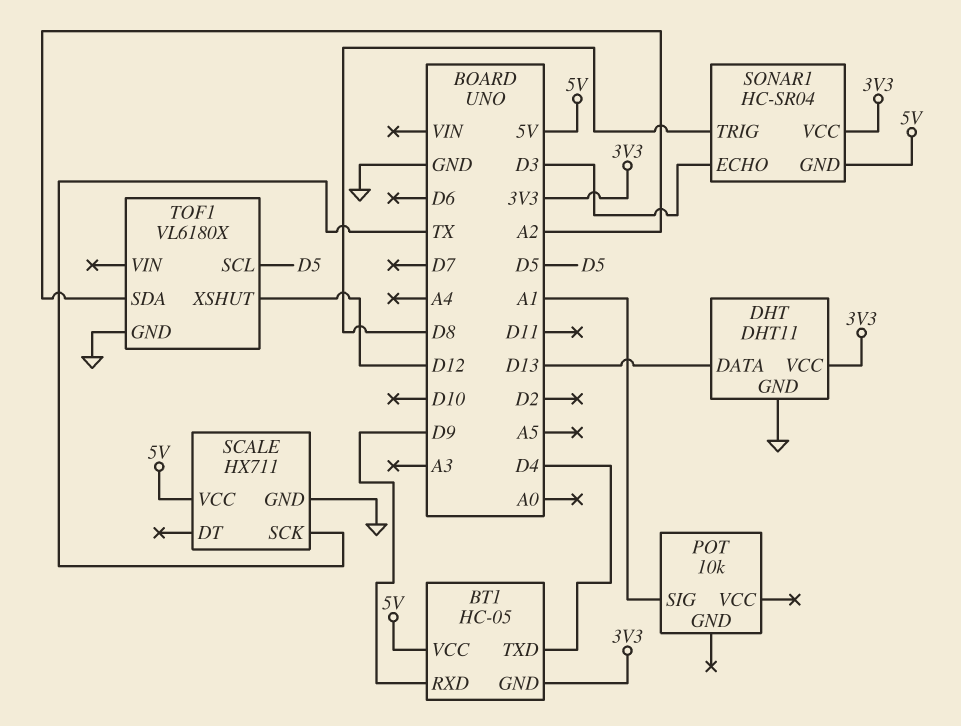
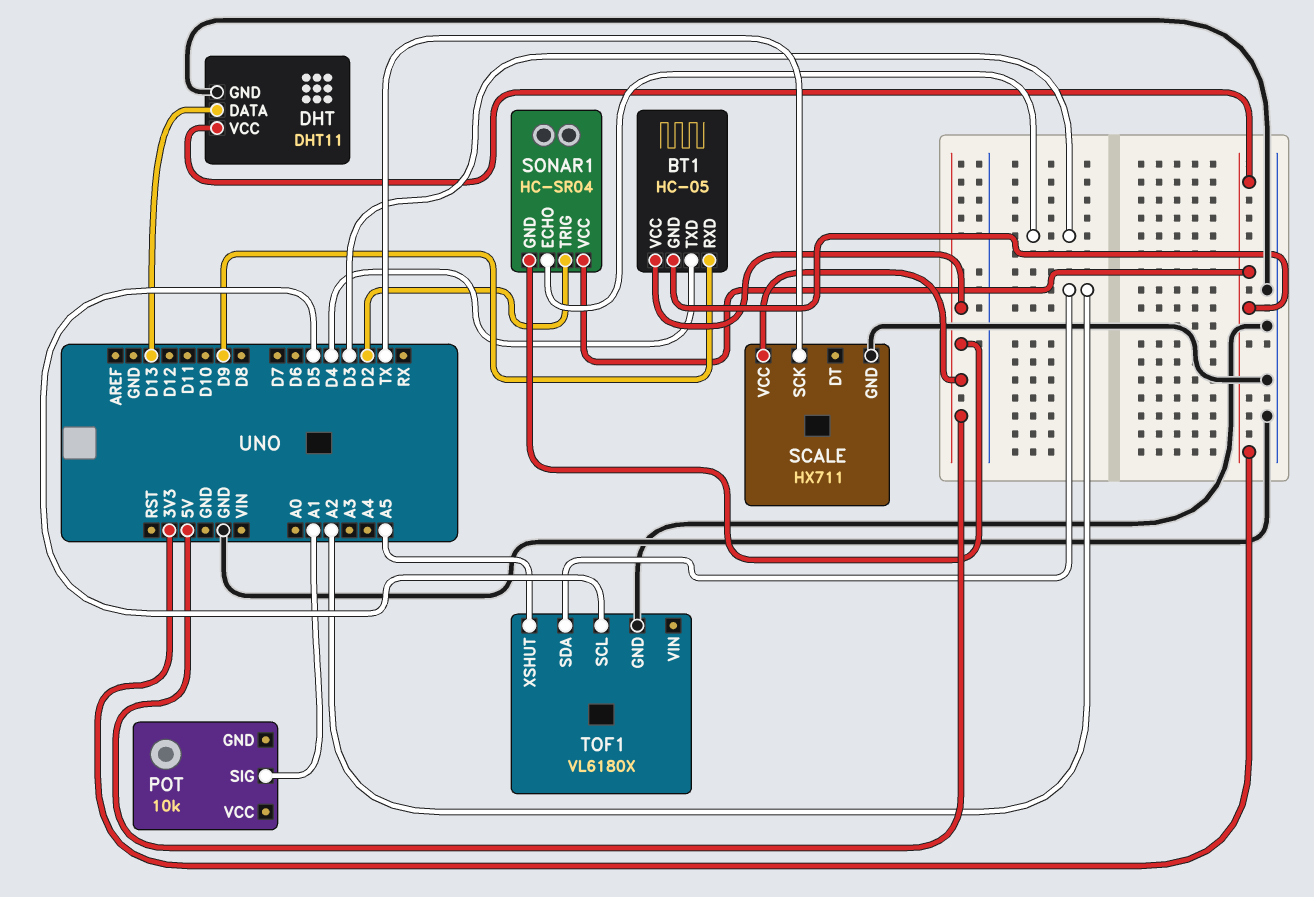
SONAR1 pin TRIG: D8 -> D2
TOF1 pin XSHUT: D12 -> A5

